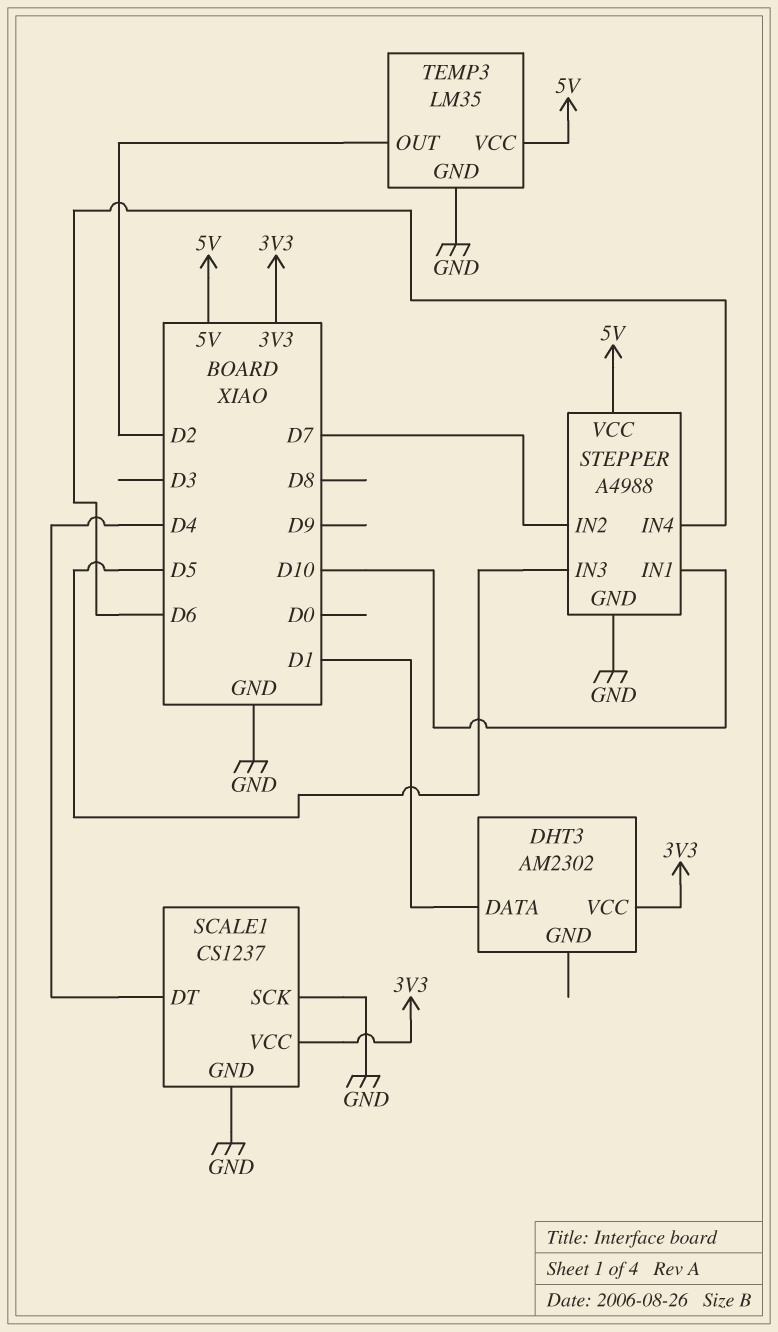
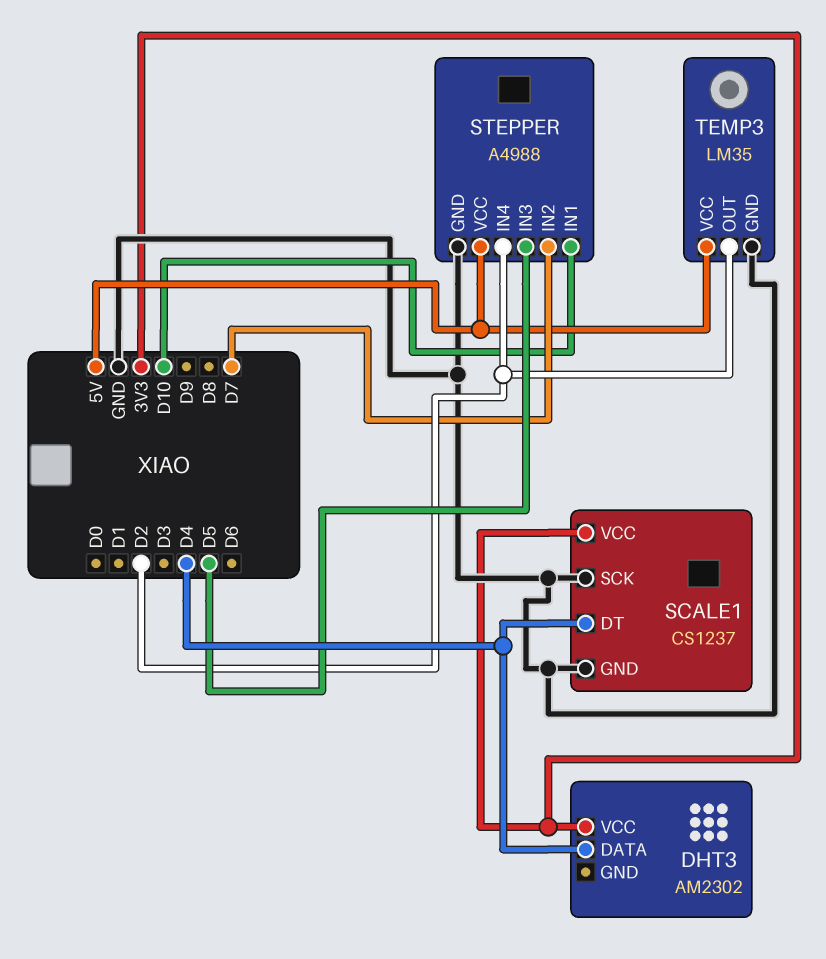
DHT3 pin DATA: D1 -> D4
STEPPER pin IN4: D6 -> D2

